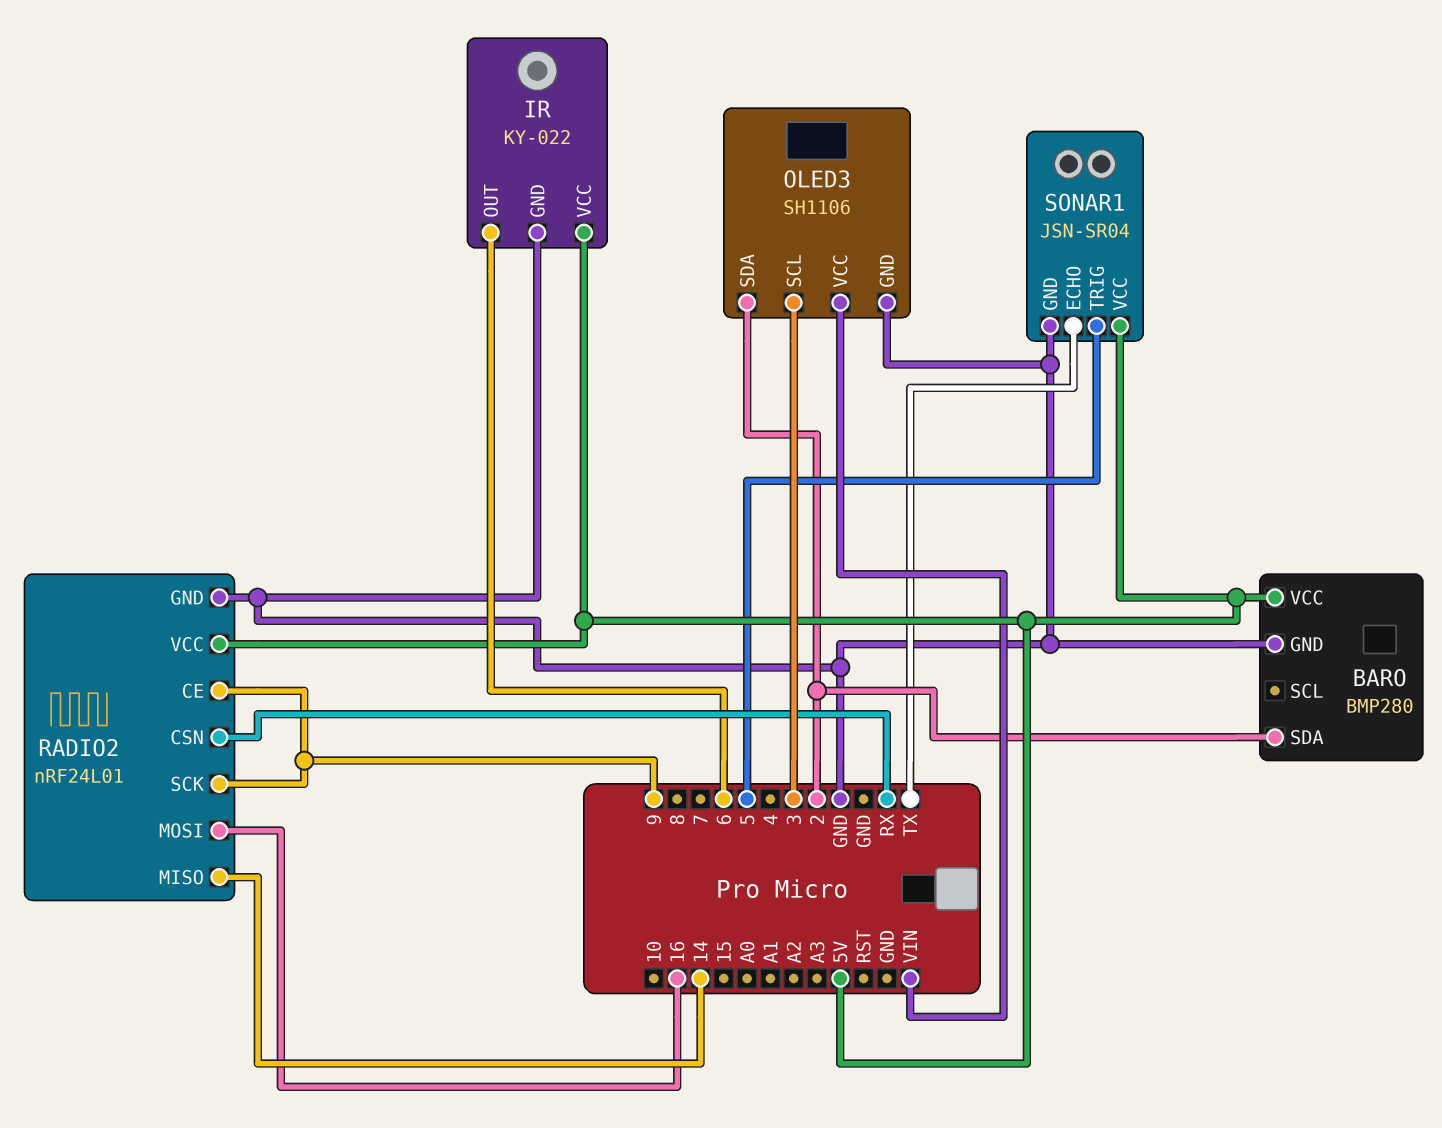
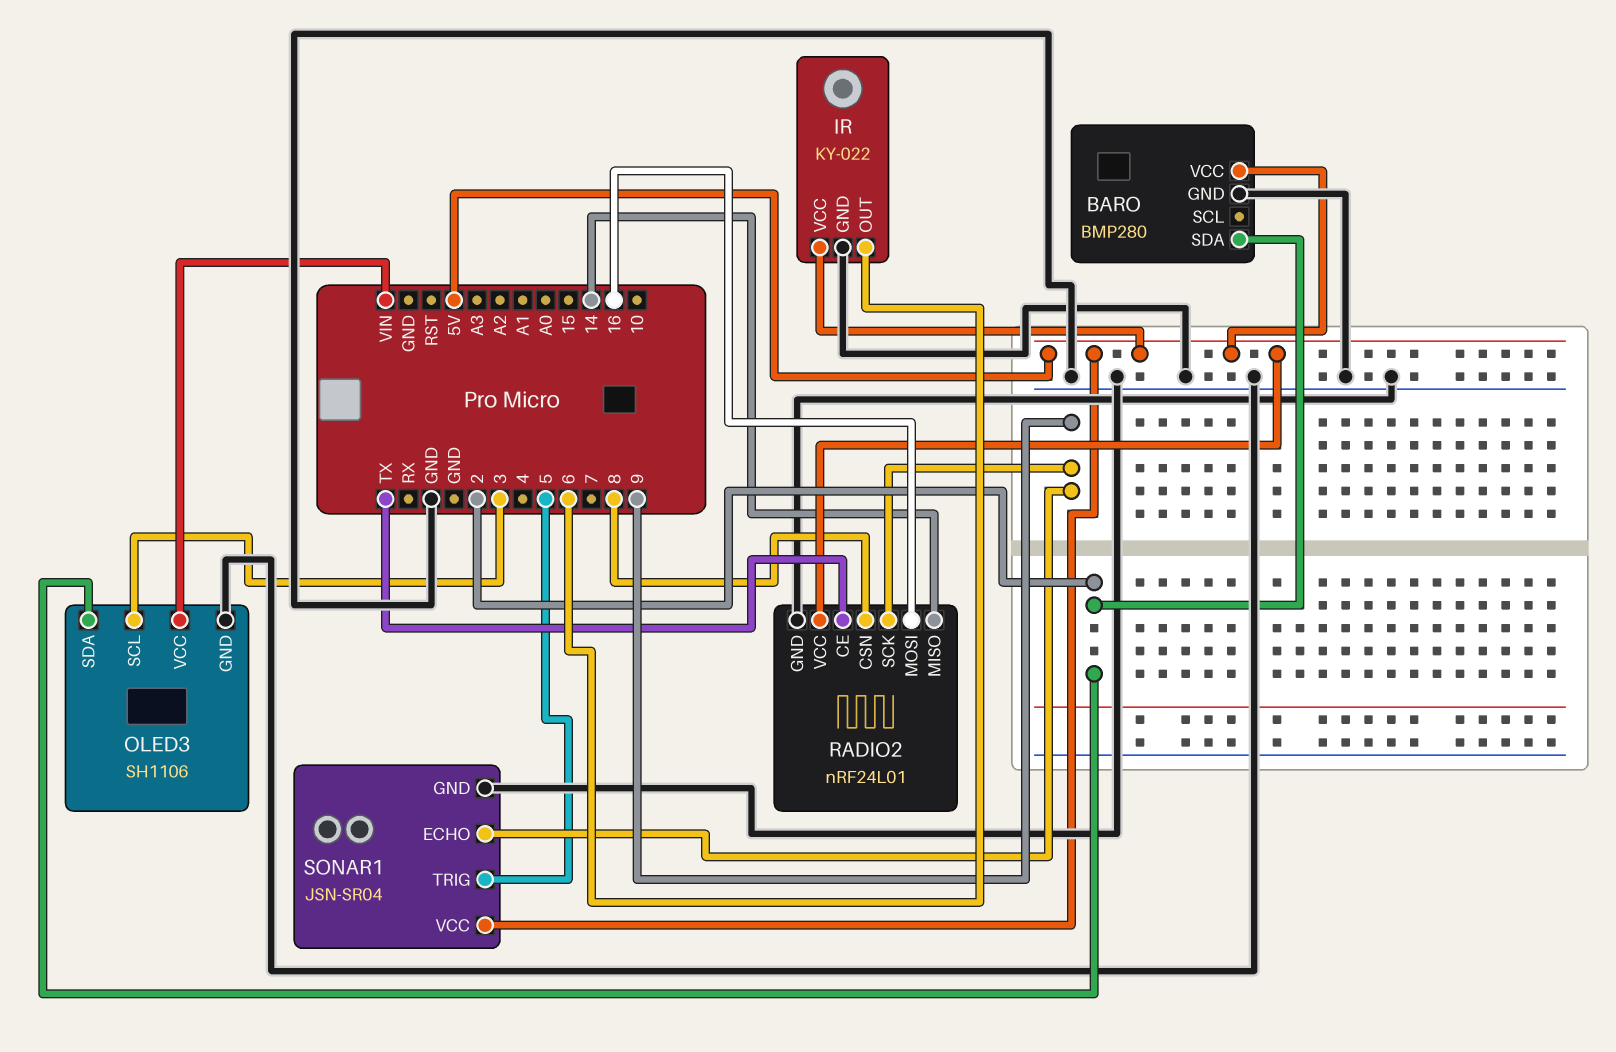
RADIO2 pin CE: 9 -> TX
RADIO2 pin CSN: RX -> 8
SONAR1 pin ECHO: TX -> 9

